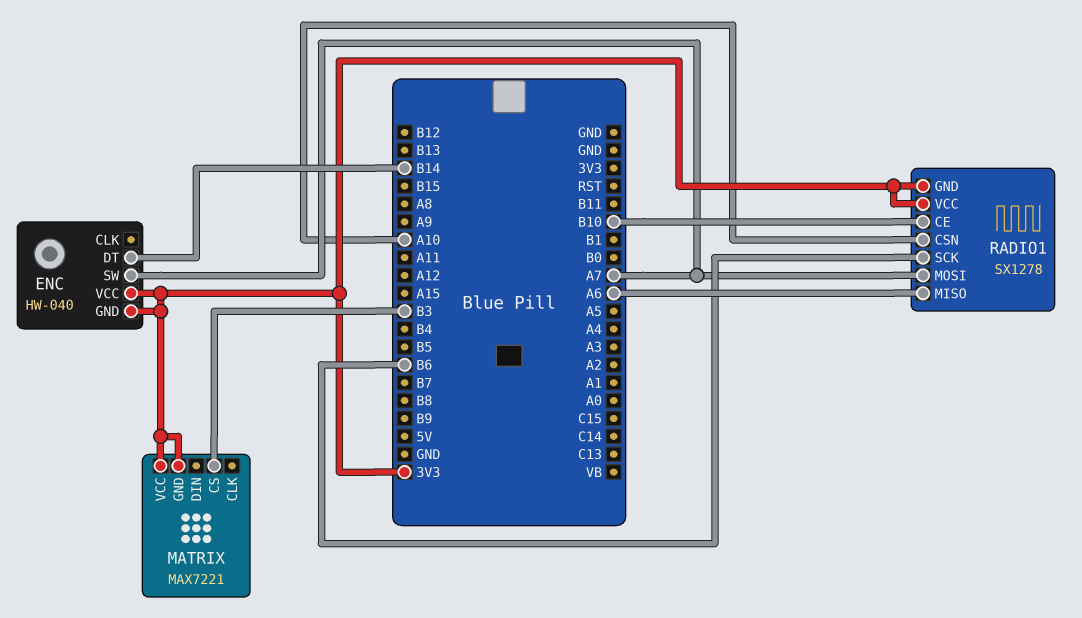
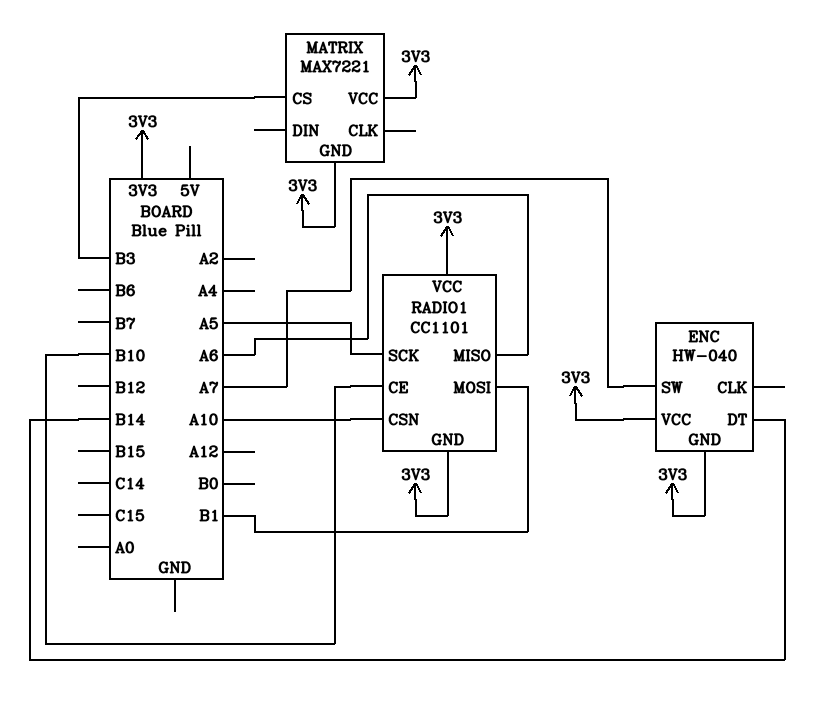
RADIO1: SX1278 -> CC1101
RADIO1 pin MOSI: A7 -> B1
RADIO1 pin SCK: B6 -> A5

